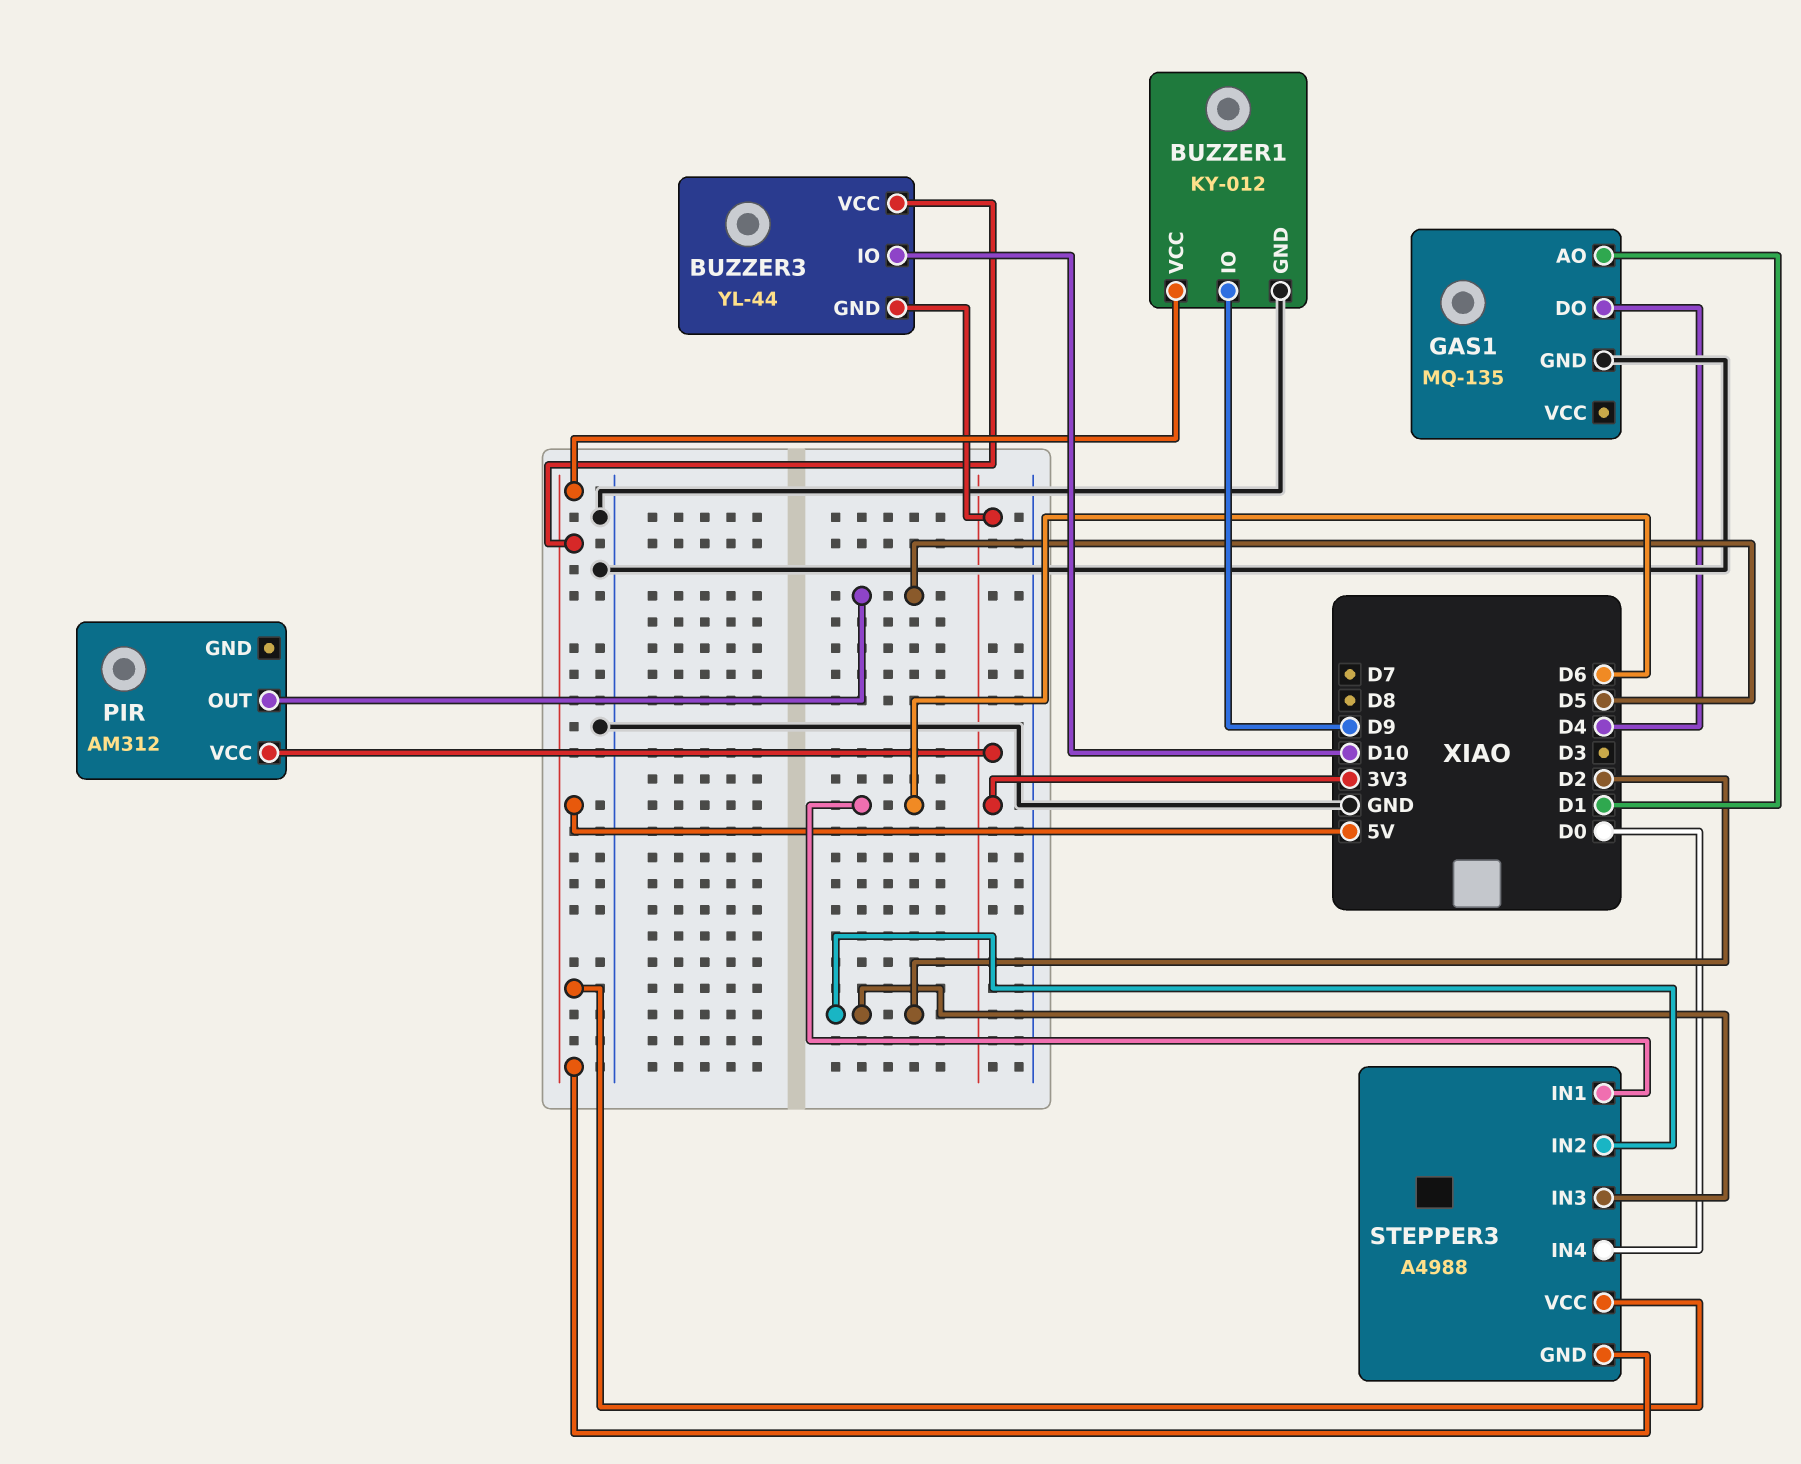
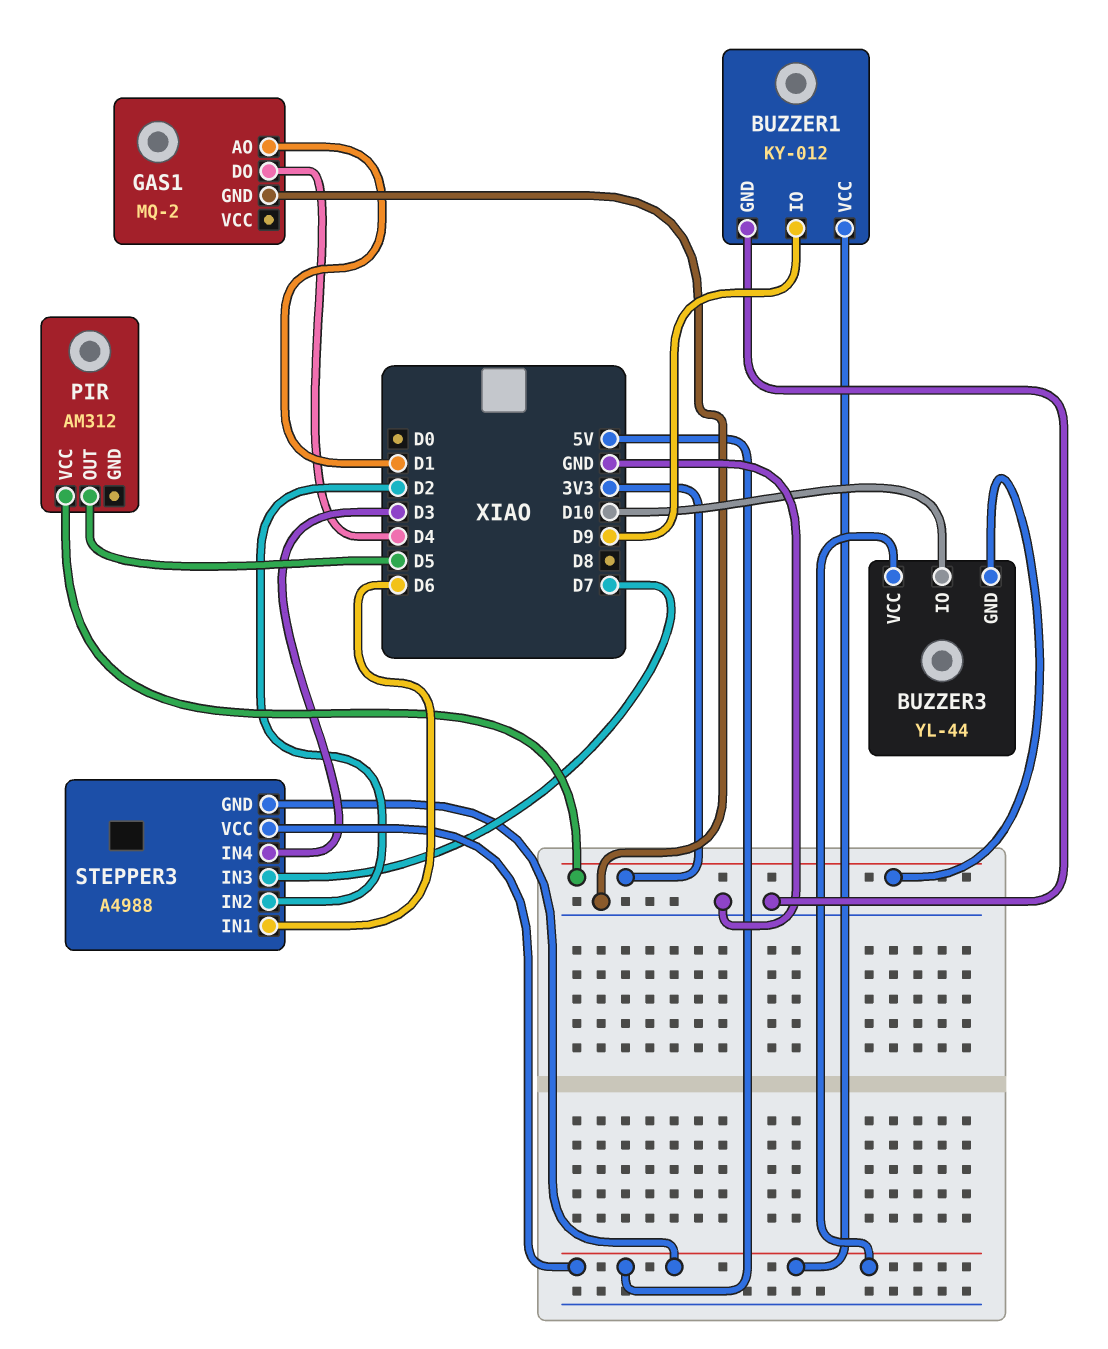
GAS1: MQ-135 -> MQ-2
STEPPER3 pin IN3: D2 -> D7
STEPPER3 pin IN4: D0 -> D3

